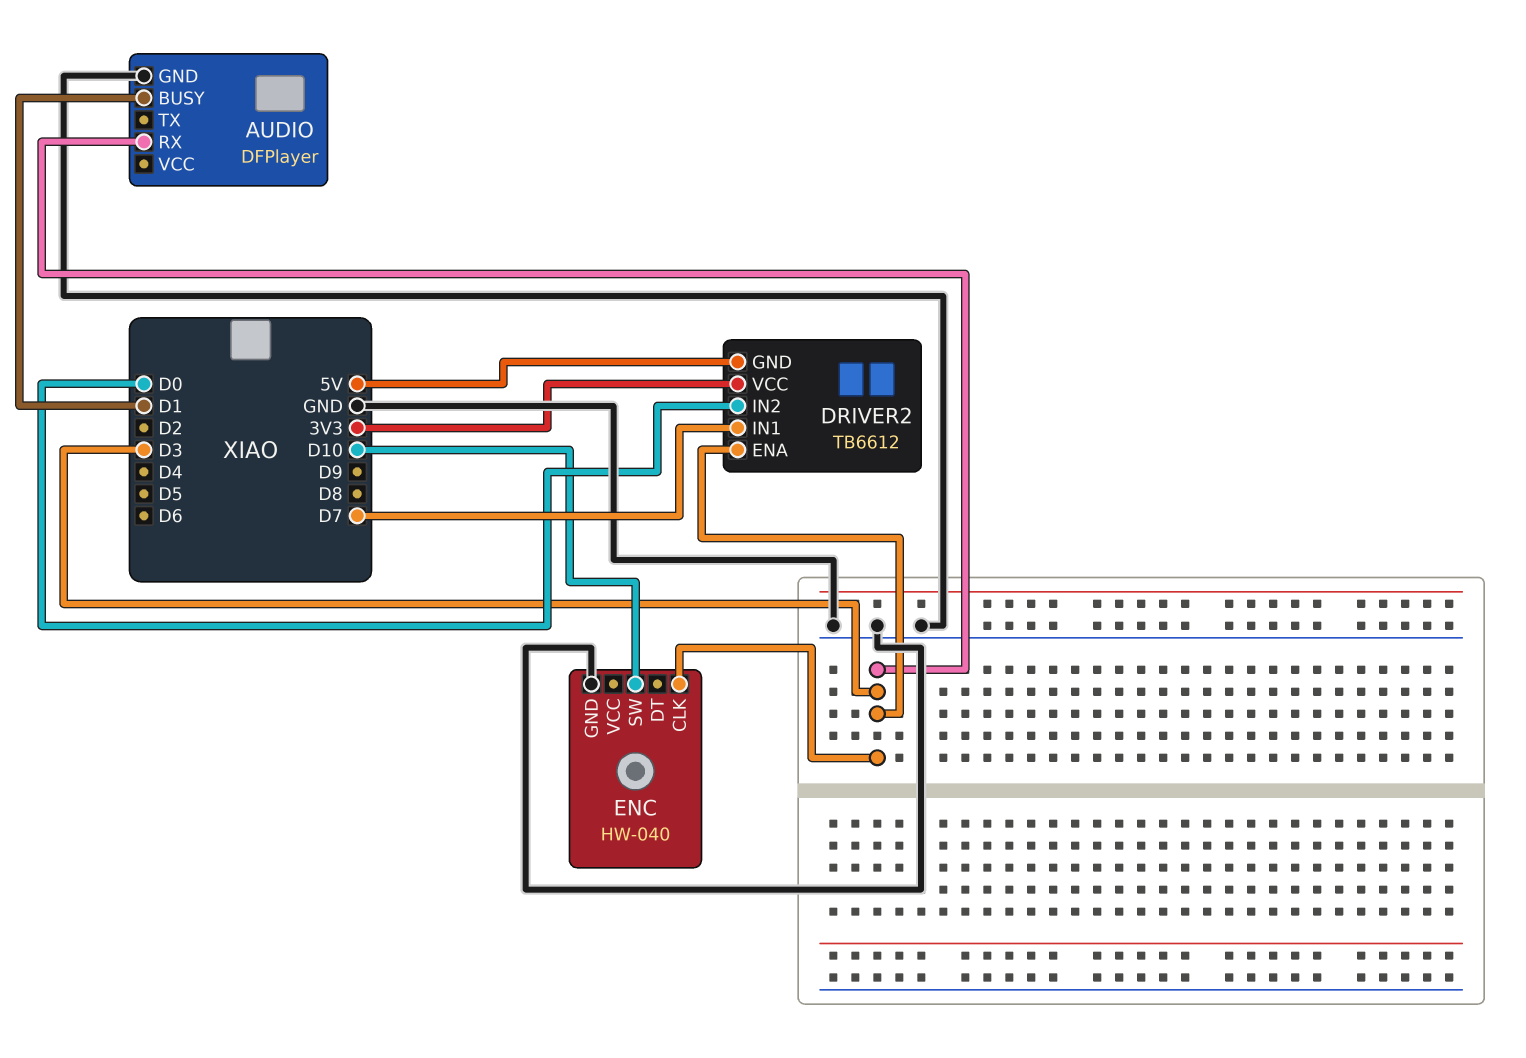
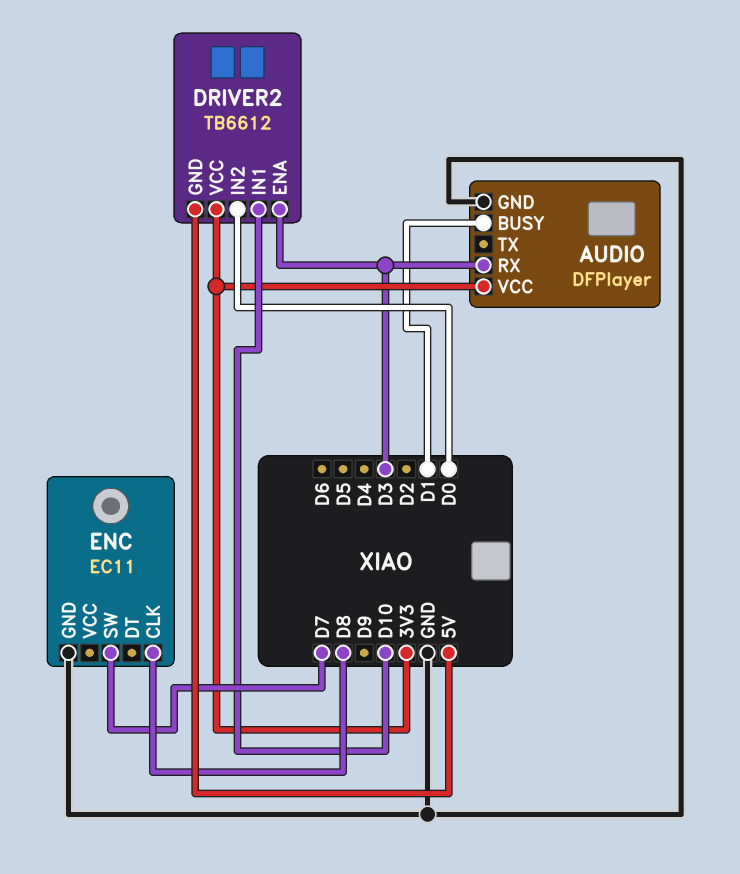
AUDIO pin VCC: none -> 3V3
DRIVER2 pin IN1: D7 -> D10
ENC: HW-040 -> EC11
ENC pin CLK: D3 -> D8
ENC pin SW: D10 -> D7

